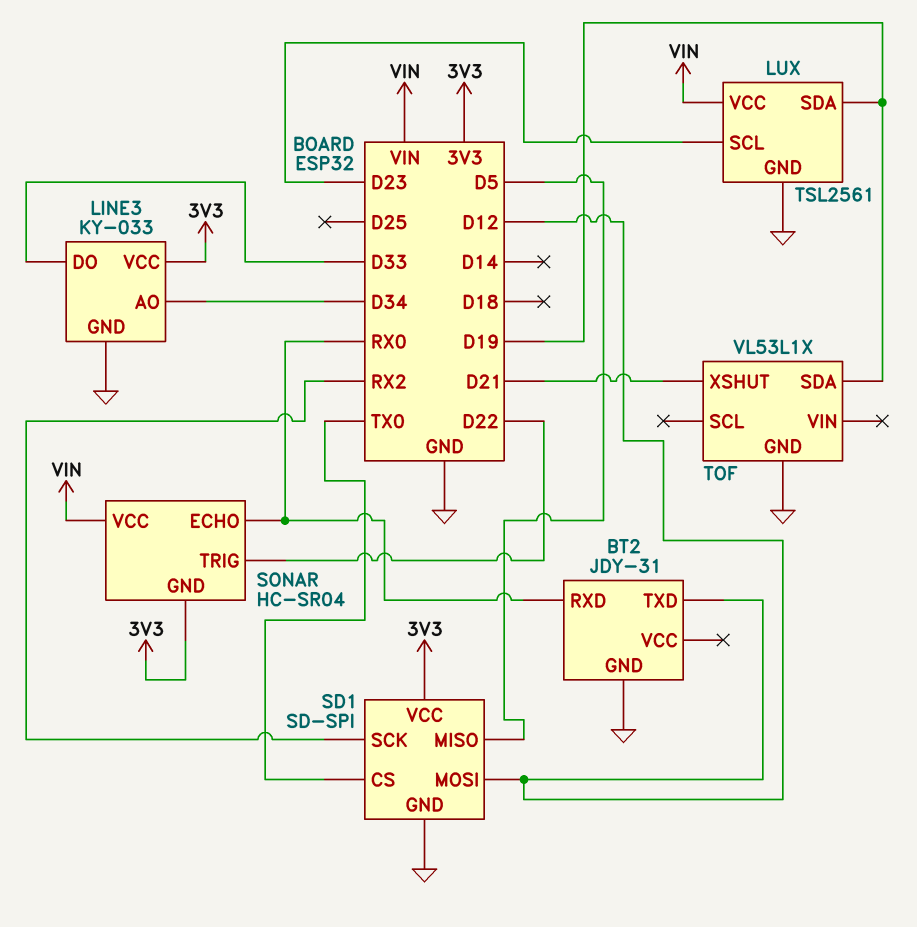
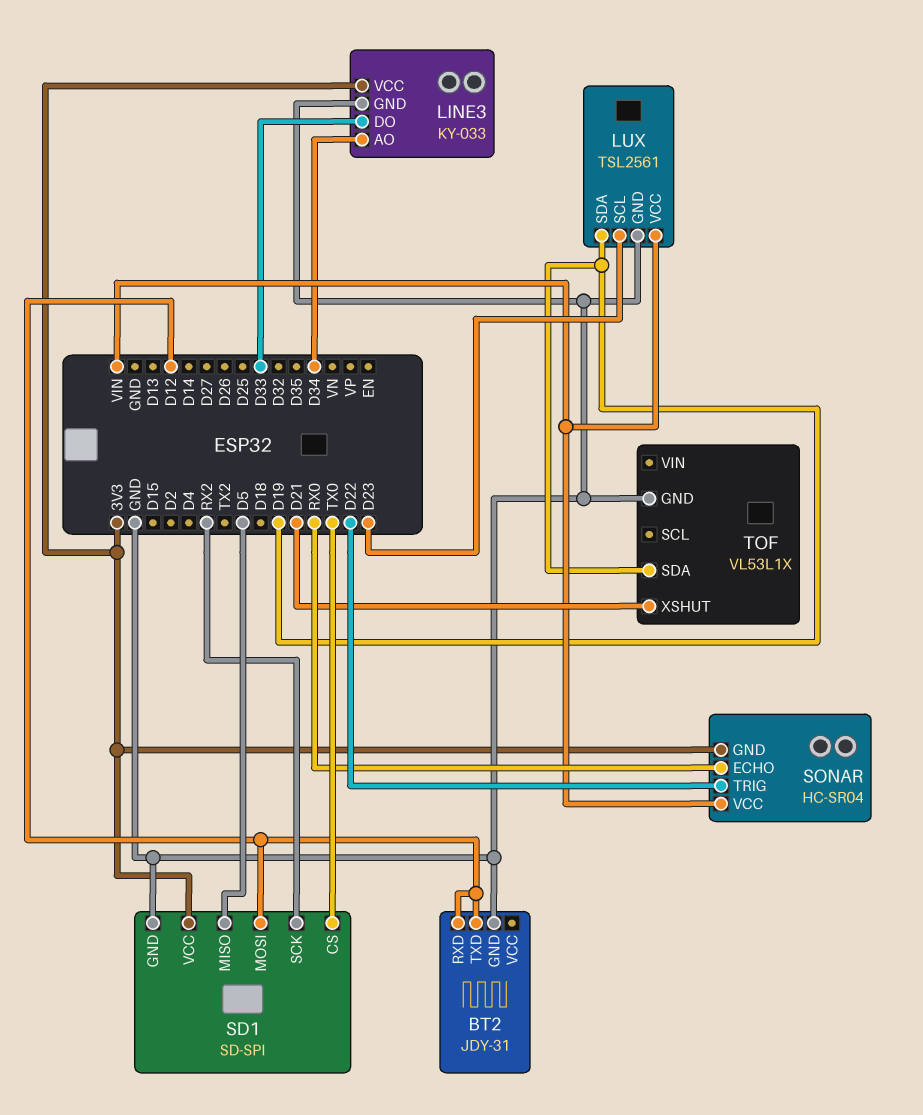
BT2 pin RXD: RX0 -> D12

